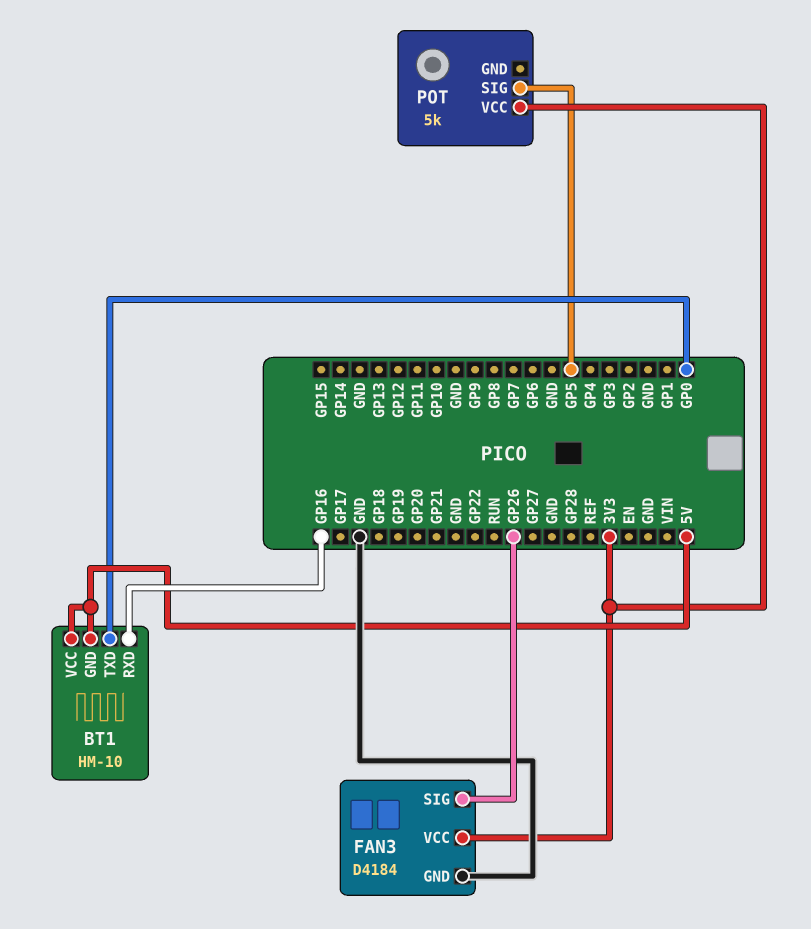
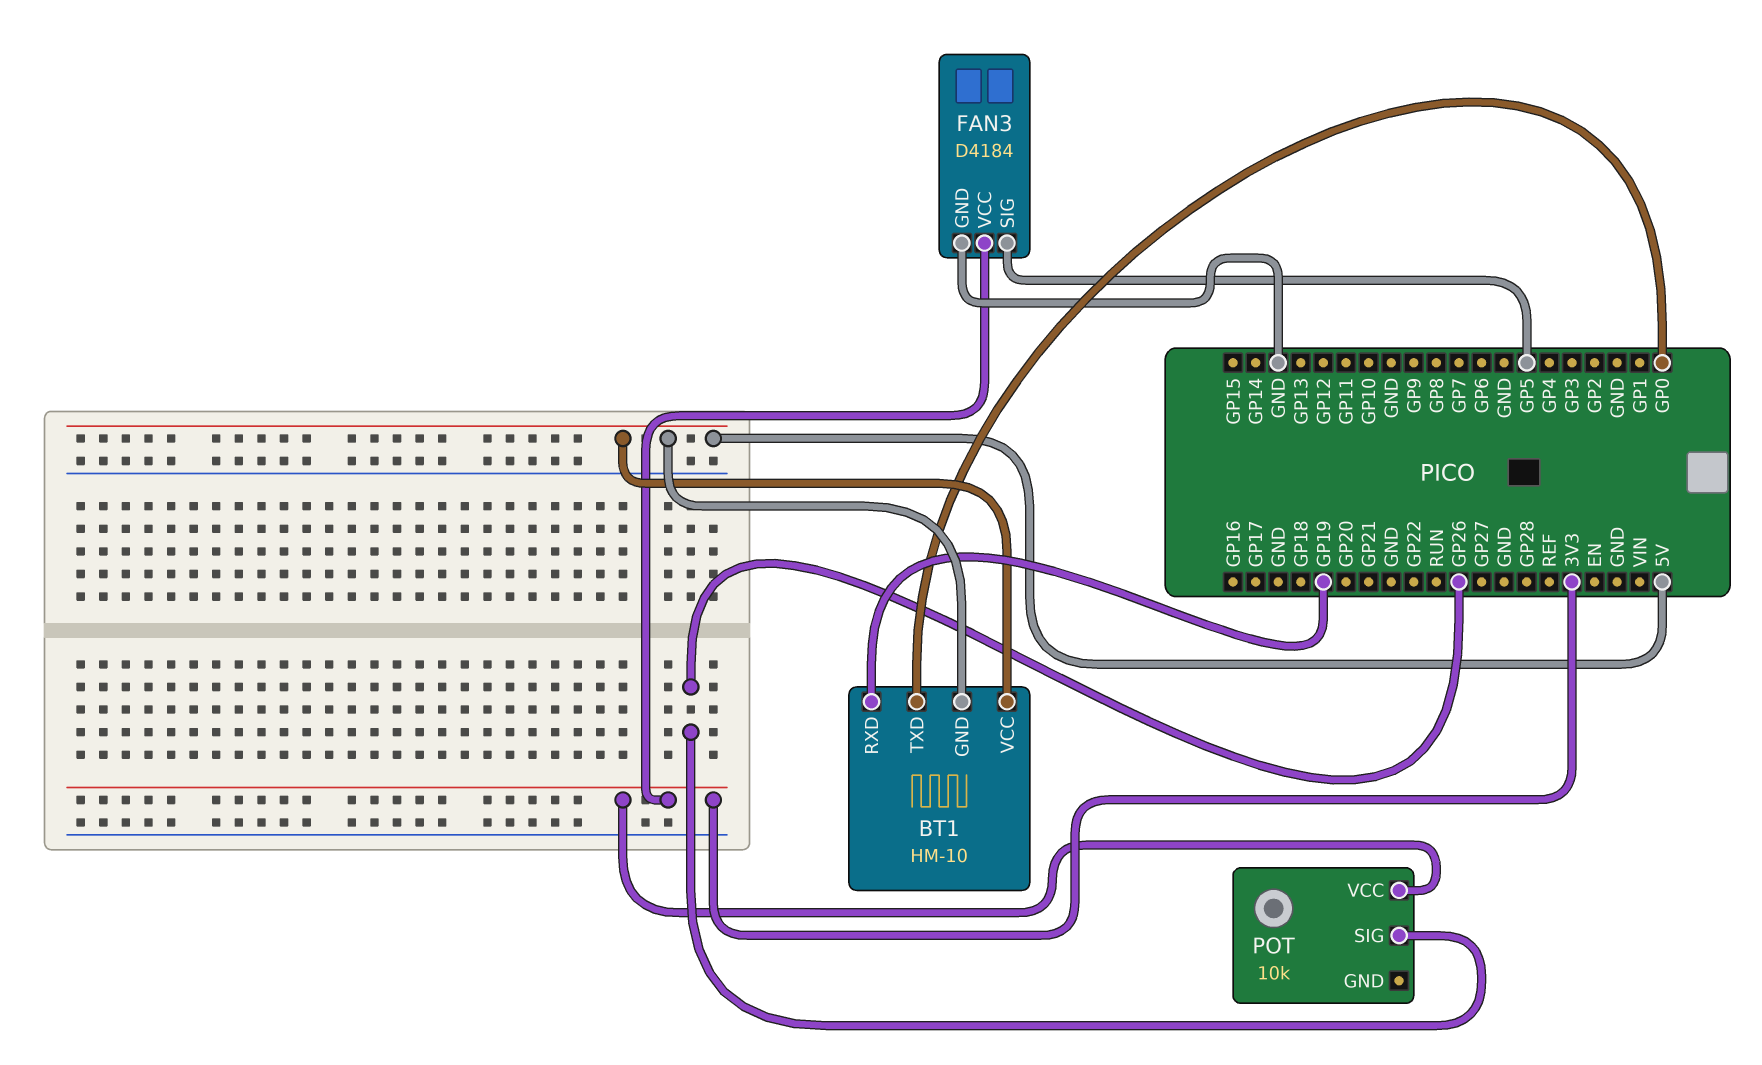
BT1 pin RXD: GP16 -> GP19
FAN3 pin SIG: GP26 -> GP5
POT: 5k -> 10k
POT pin SIG: GP5 -> GP26

